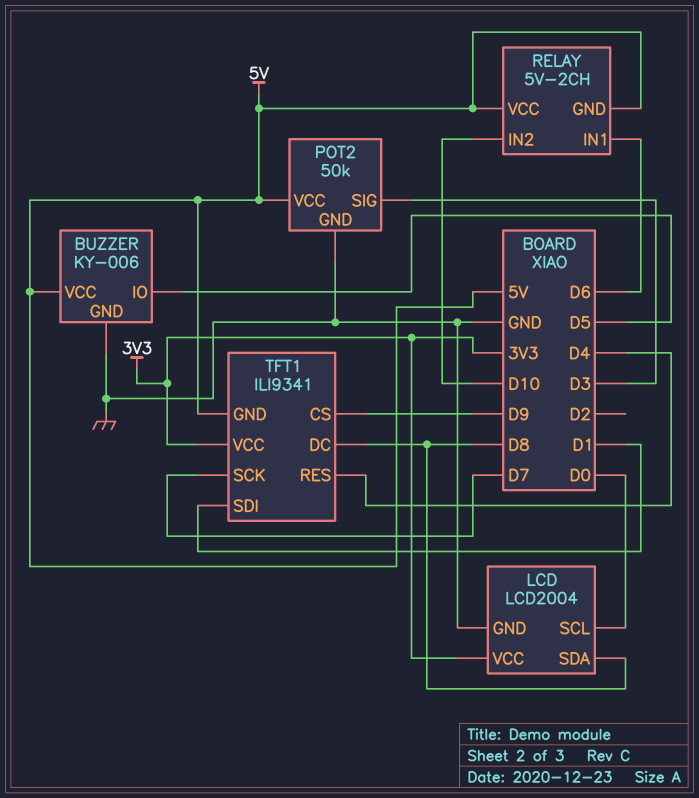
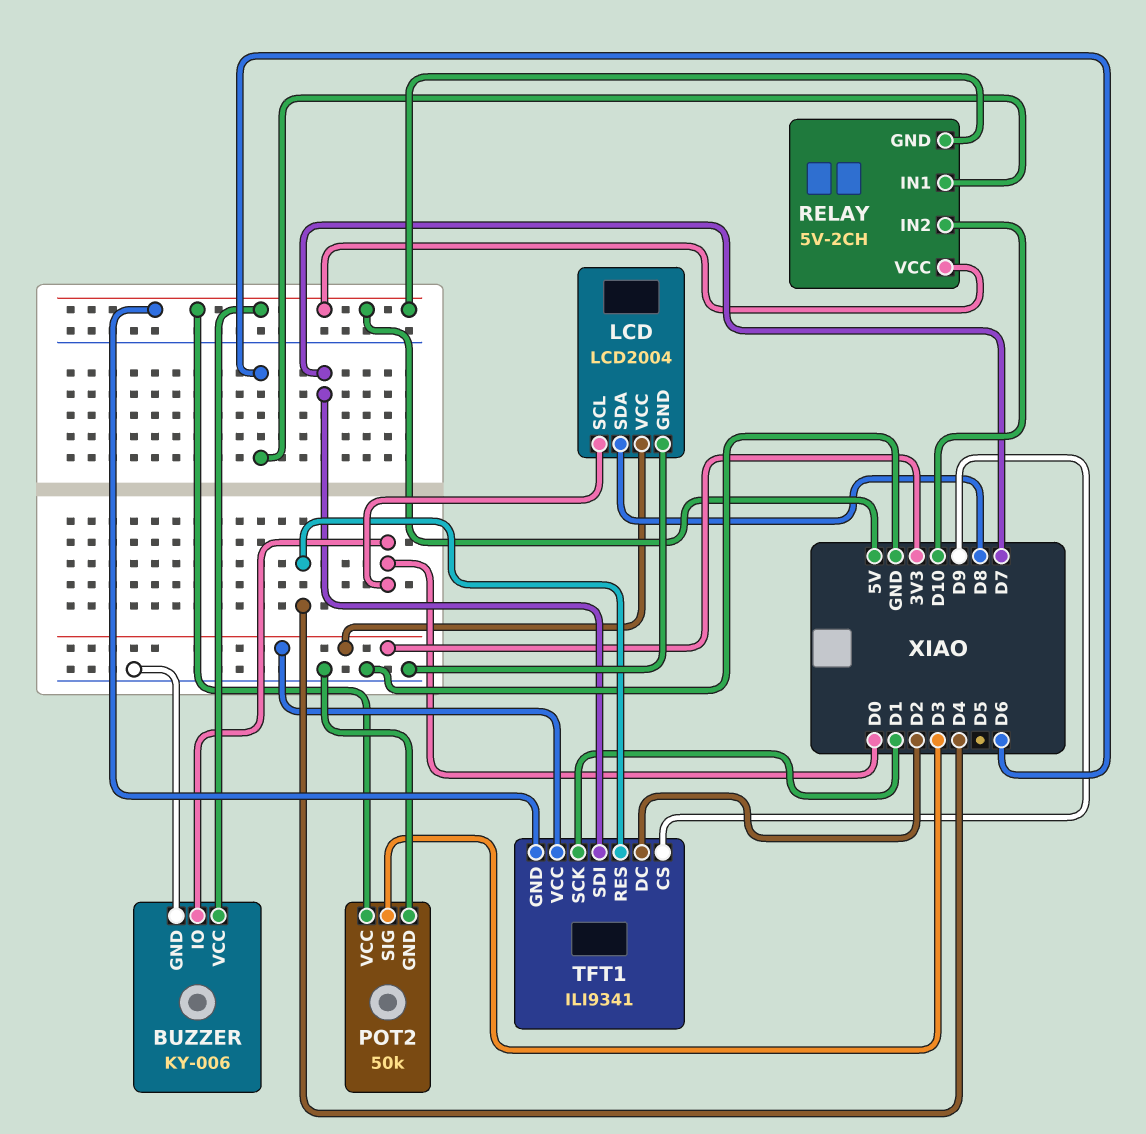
BUZZER pin IO: D5 -> D0
TFT1 pin DC: D8 -> D2
TFT1 pin SCK: D7 -> D1
TFT1 pin SDI: D1 -> D7

